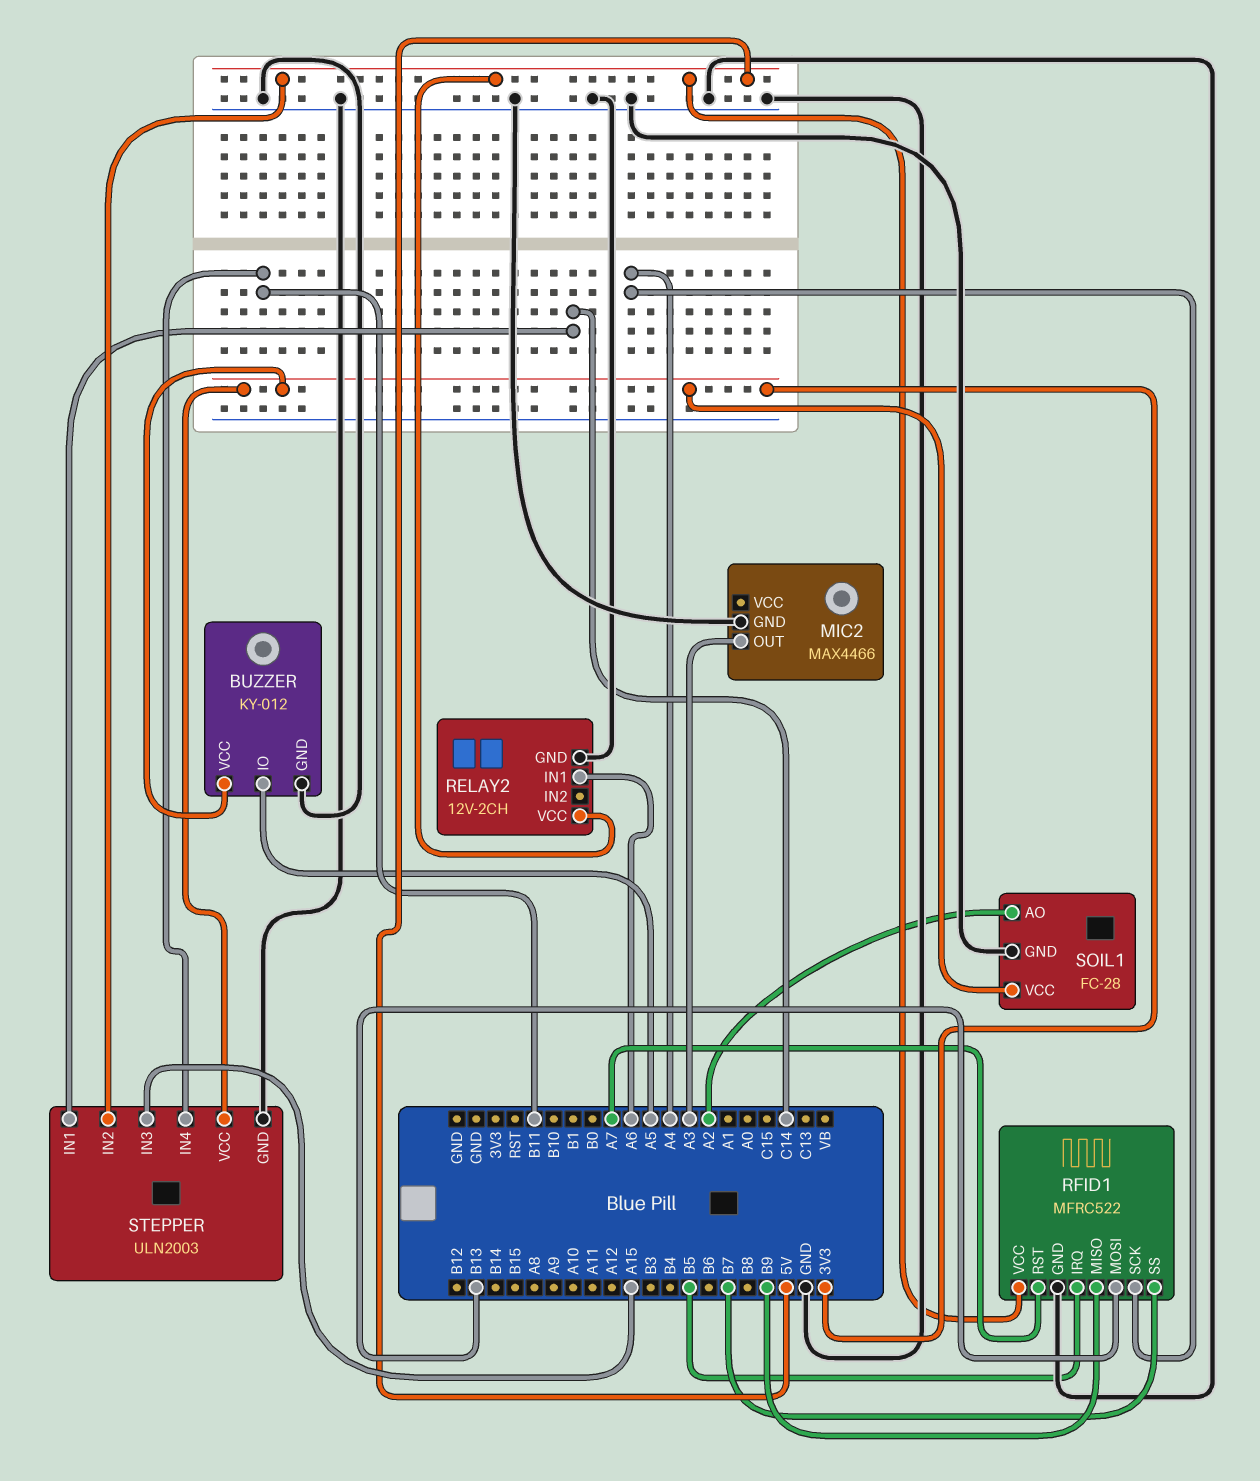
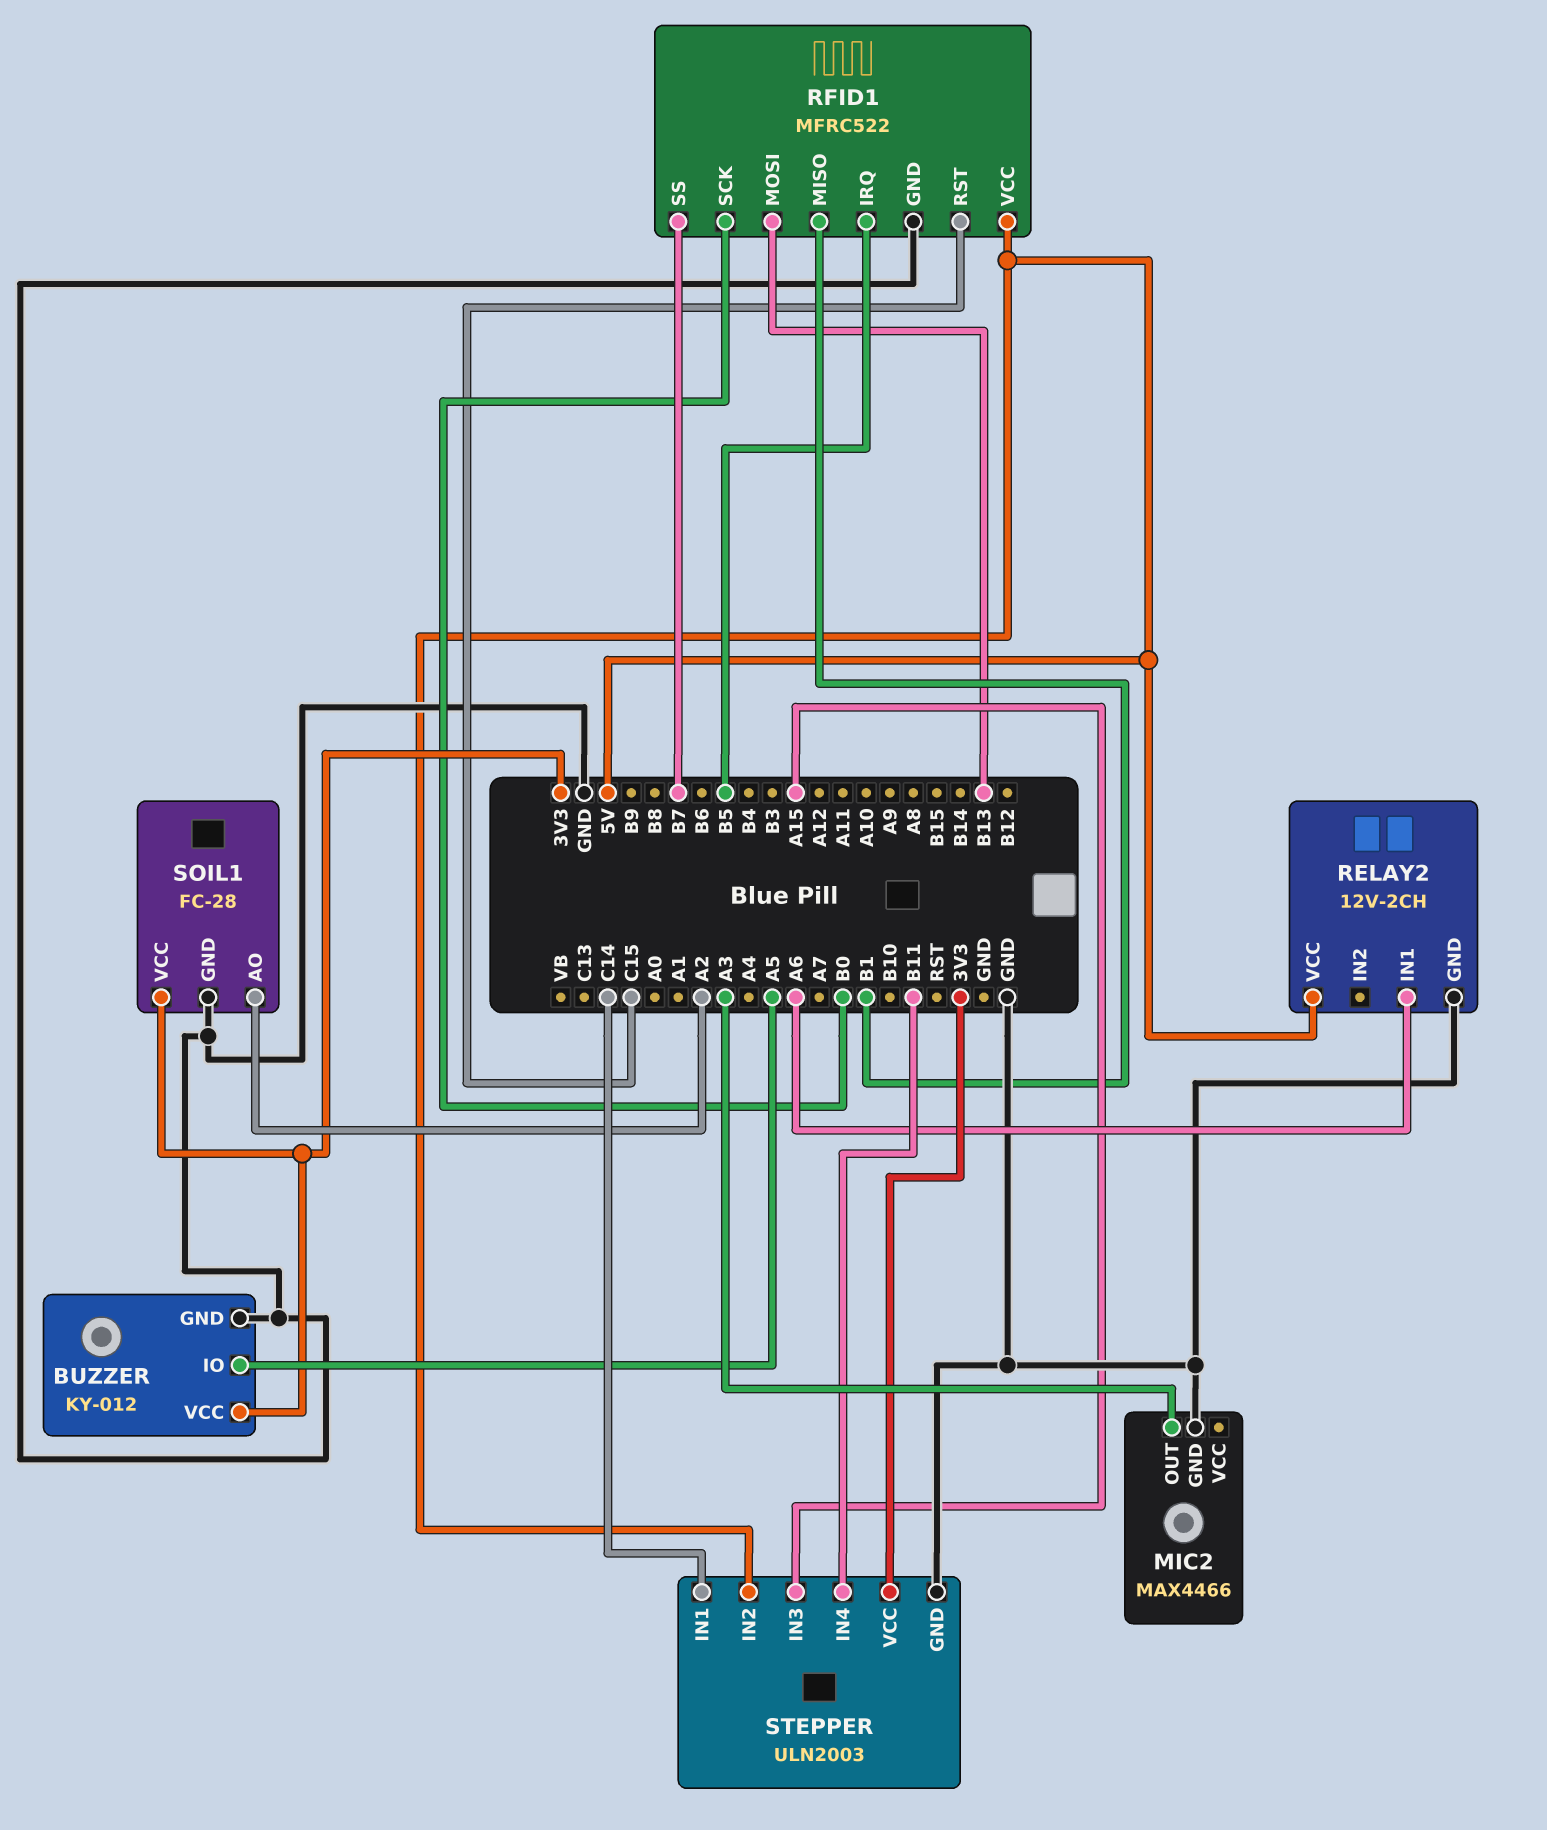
RFID1 pin MISO: B9 -> B1
RFID1 pin RST: A7 -> C15
RFID1 pin SCK: A4 -> B0

